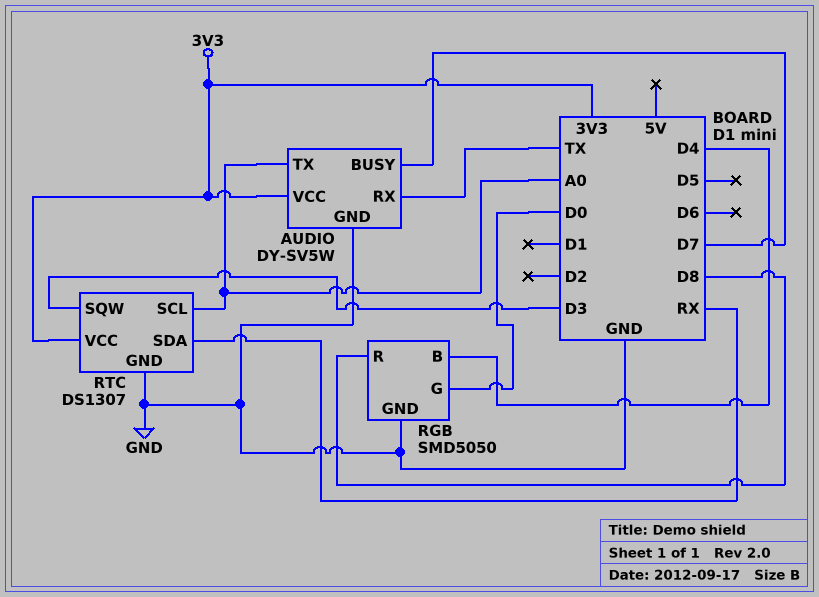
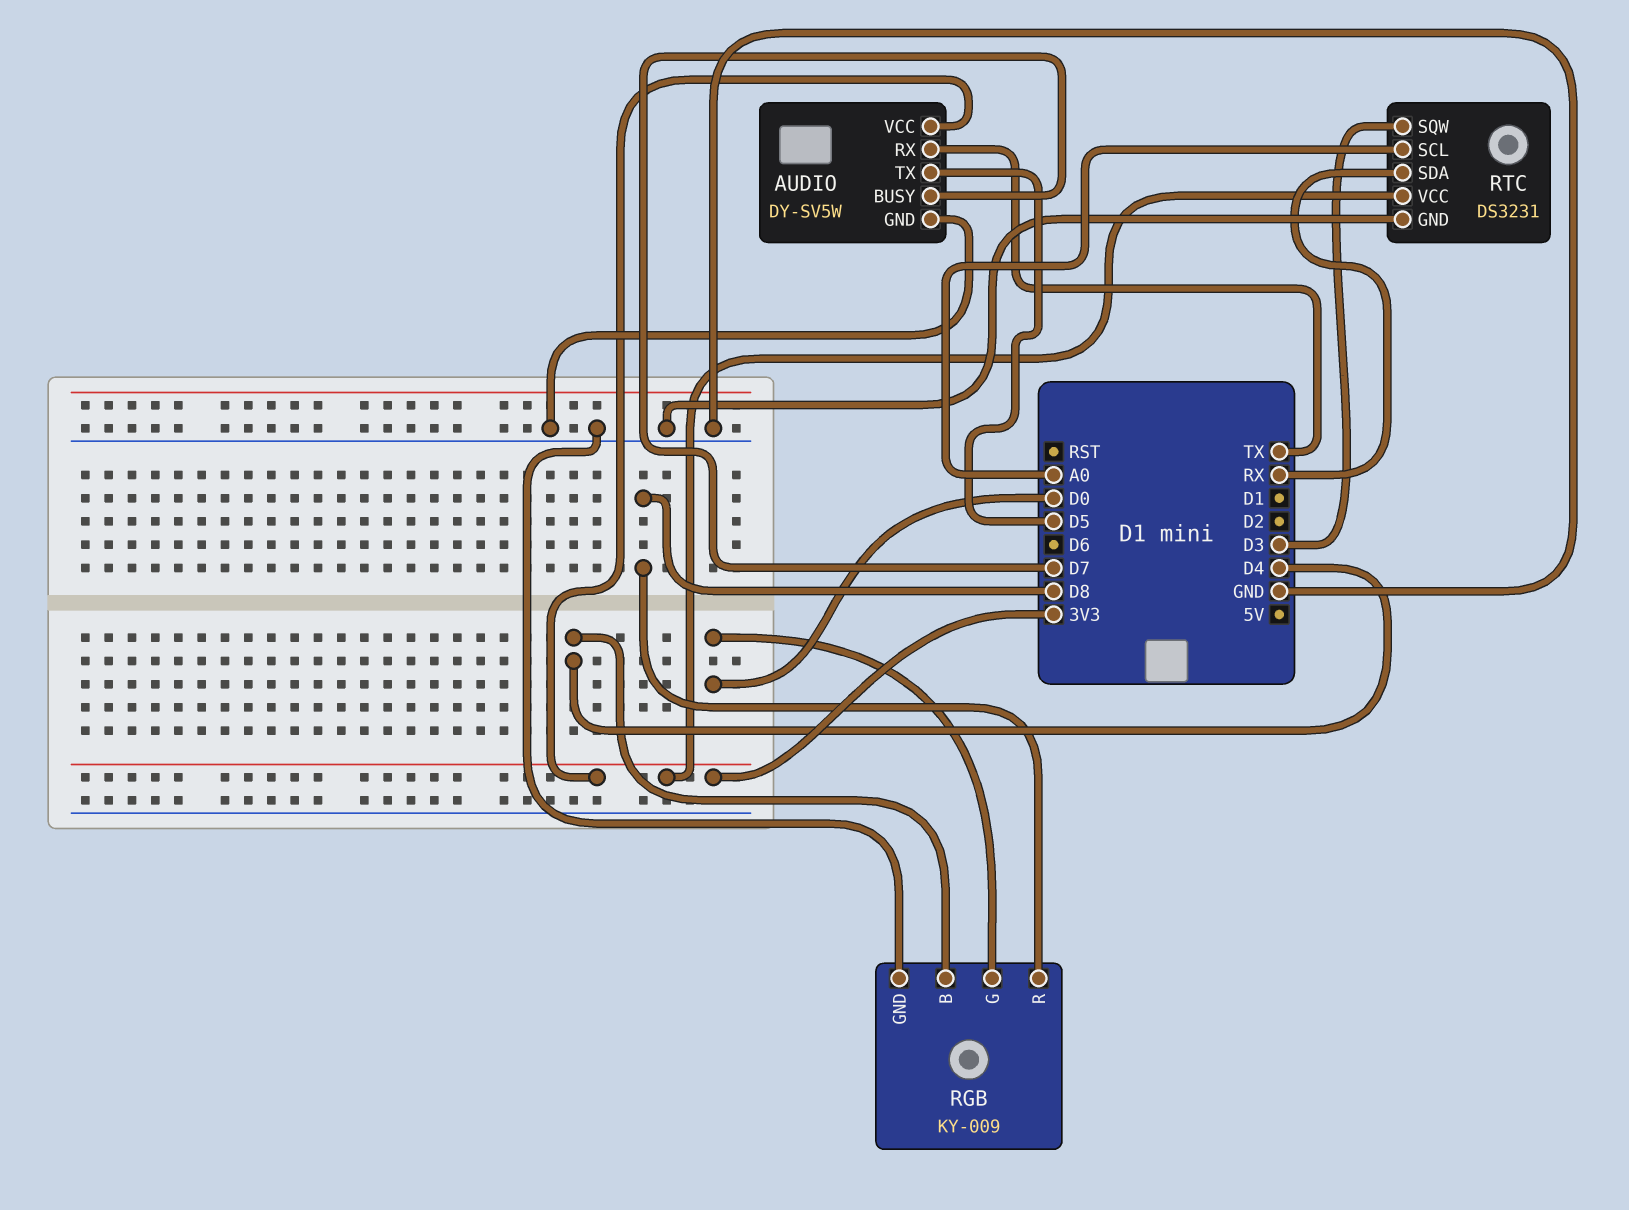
AUDIO pin TX: A0 -> D5
RGB: SMD5050 -> KY-009
RTC: DS1307 -> DS3231

